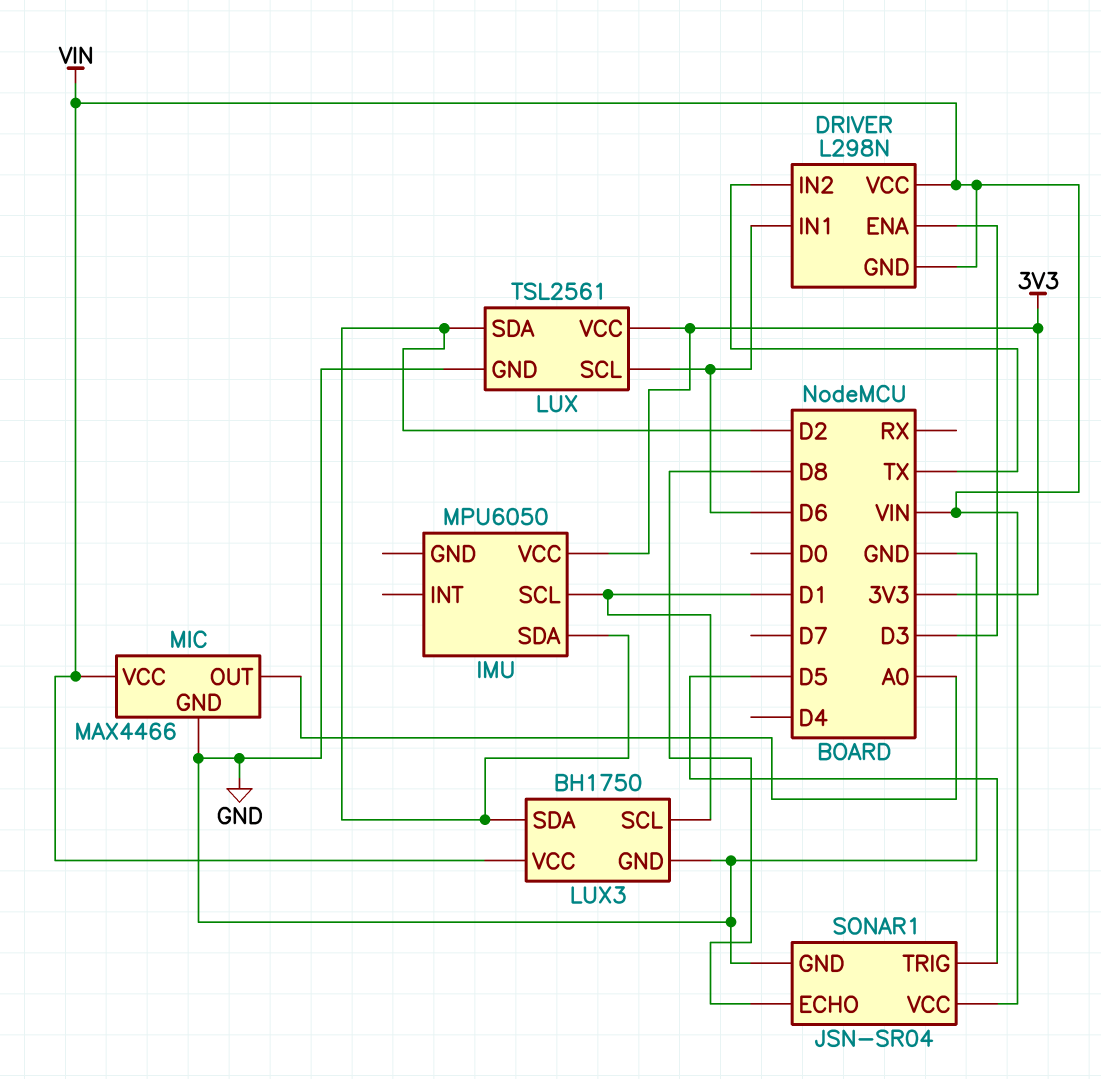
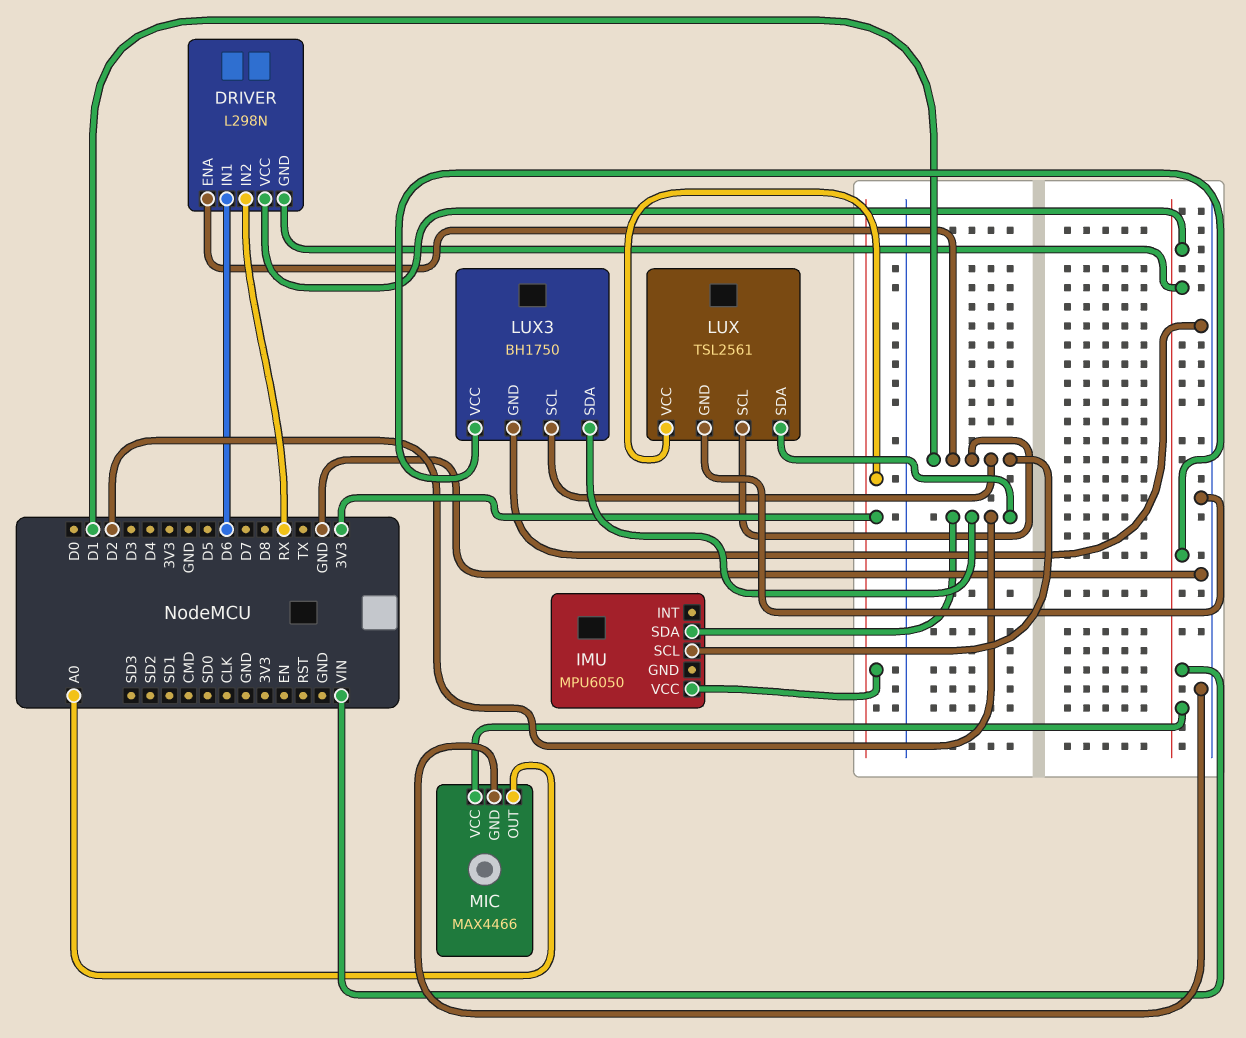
DRIVER pin ENA: D3 -> D1
DRIVER pin IN2: TX -> RX
LUX pin SCL: D6 -> D1
SONAR1: JSN-SR04 -> none
SONAR1 pin ECHO: D8 -> none
SONAR1 pin GND: GND -> none
SONAR1 pin TRIG: D5 -> none
SONAR1 pin VCC: VIN -> none

